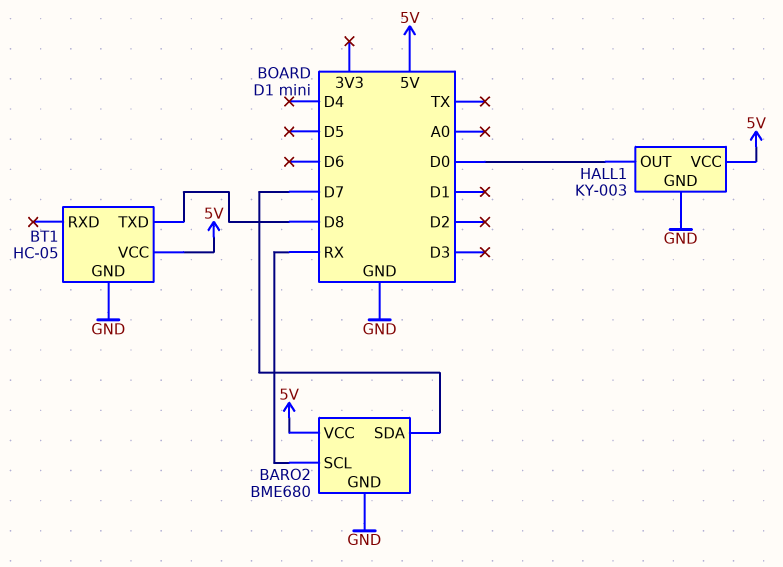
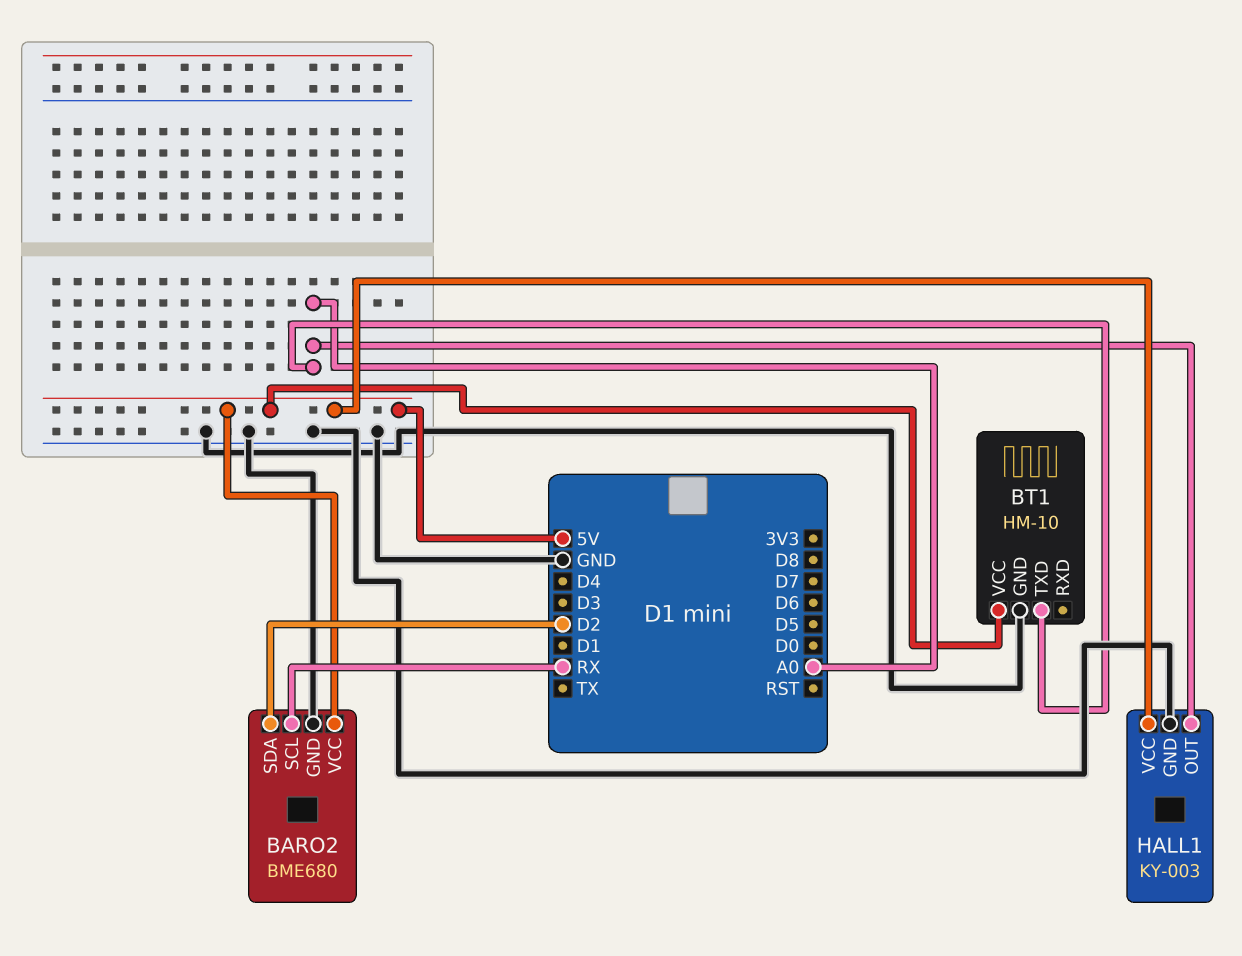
BARO2 pin SDA: D7 -> D2
BT1: HC-05 -> HM-10
BT1 pin TXD: D8 -> A0
HALL1 pin OUT: D0 -> A0

